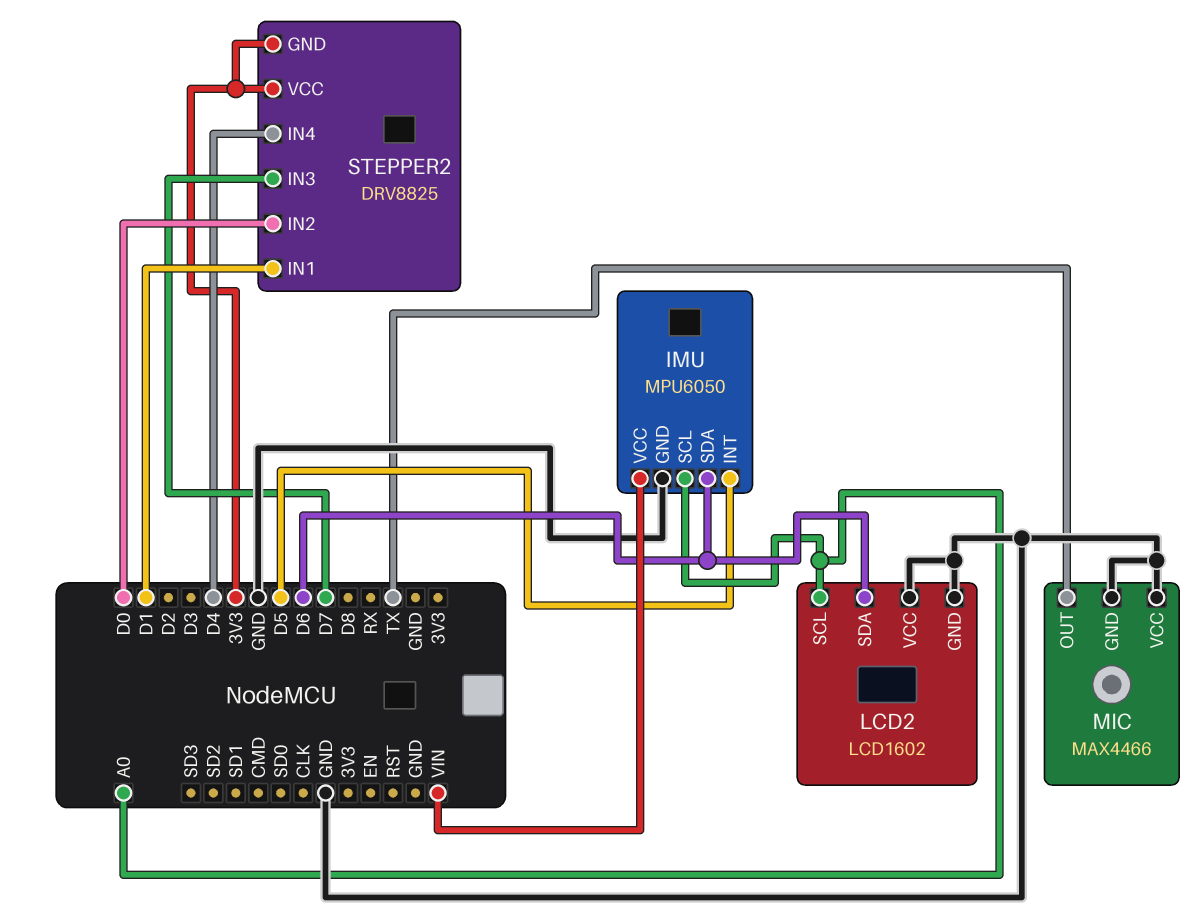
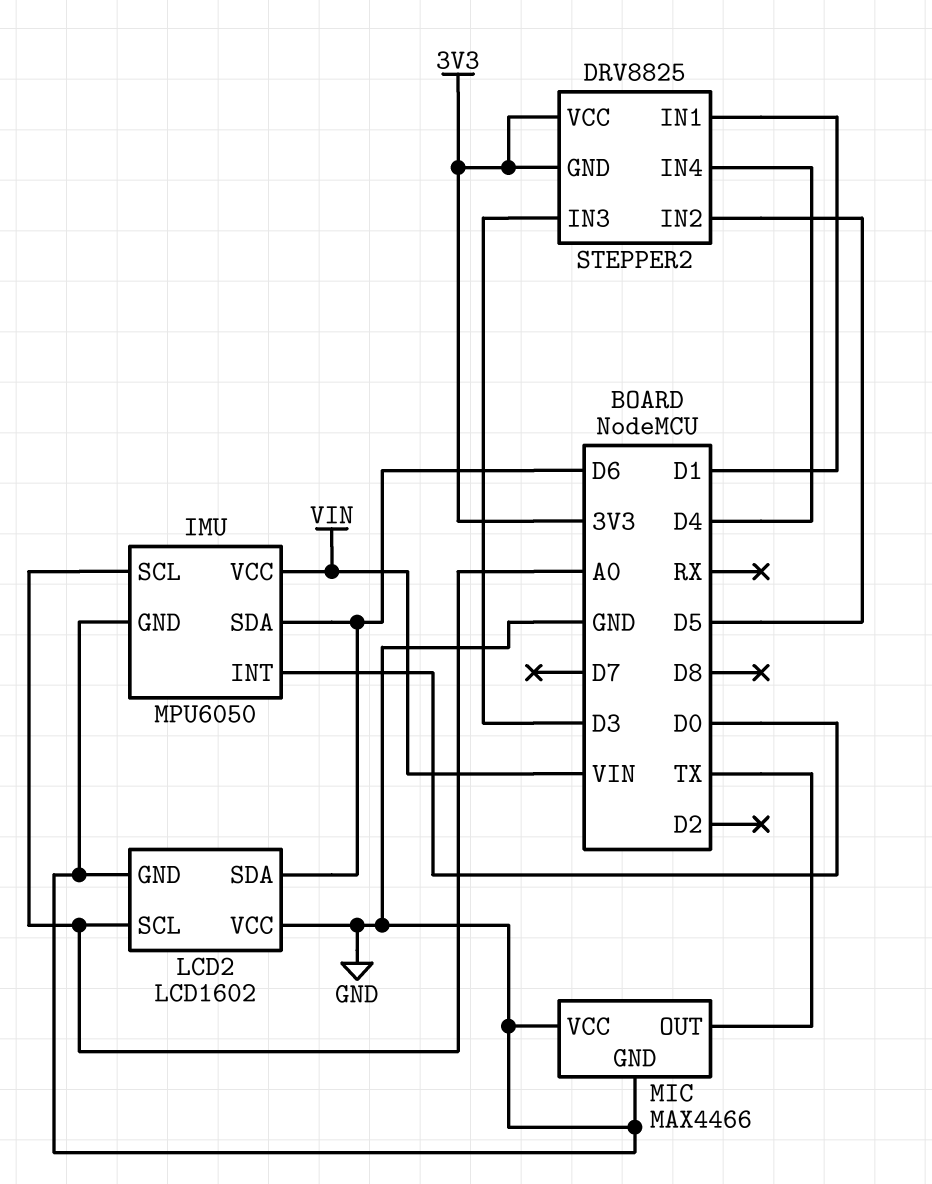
IMU pin INT: D5 -> D0
STEPPER2 pin IN2: D0 -> D5
STEPPER2 pin IN3: D7 -> D3

